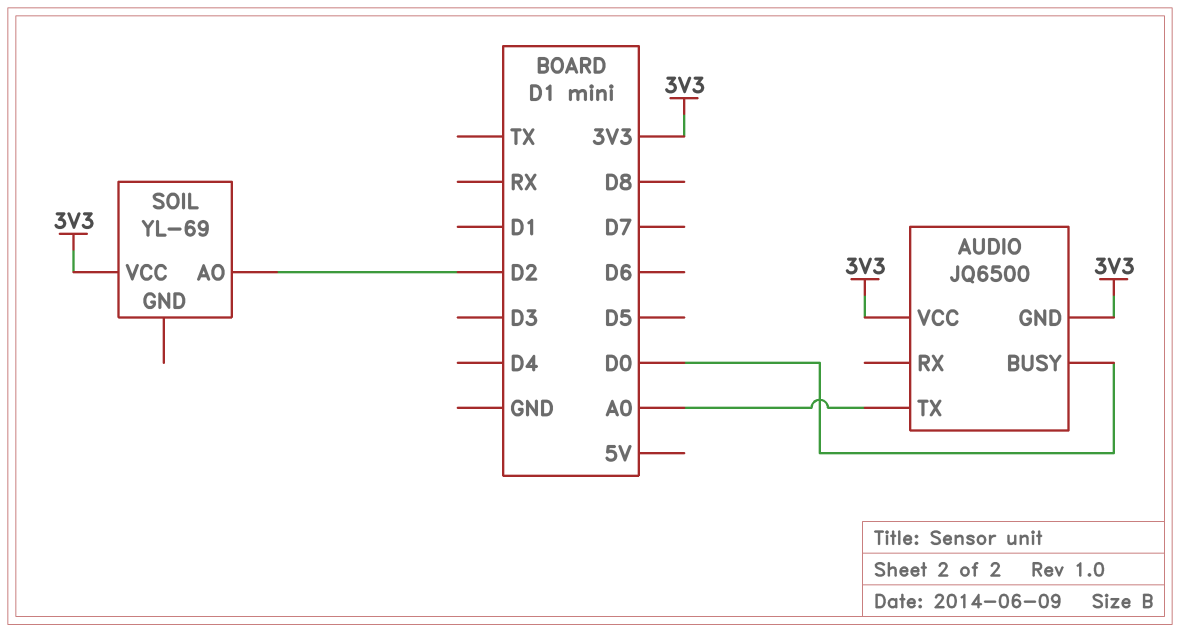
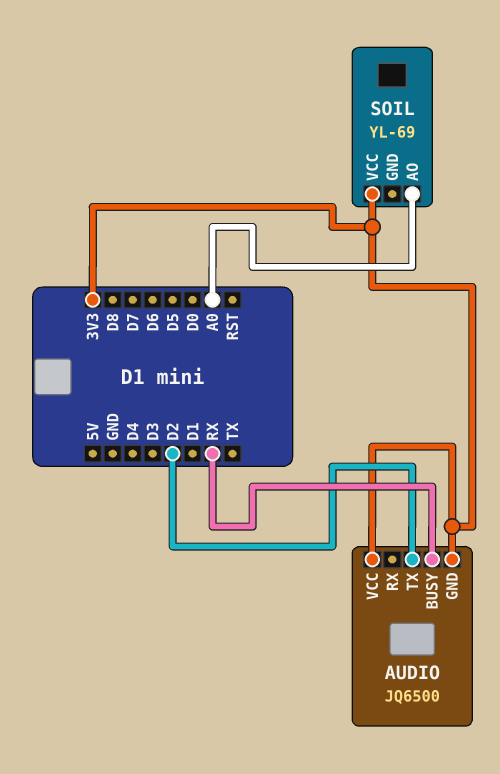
AUDIO pin BUSY: D0 -> RX
AUDIO pin TX: A0 -> D2
SOIL pin AO: D2 -> A0

